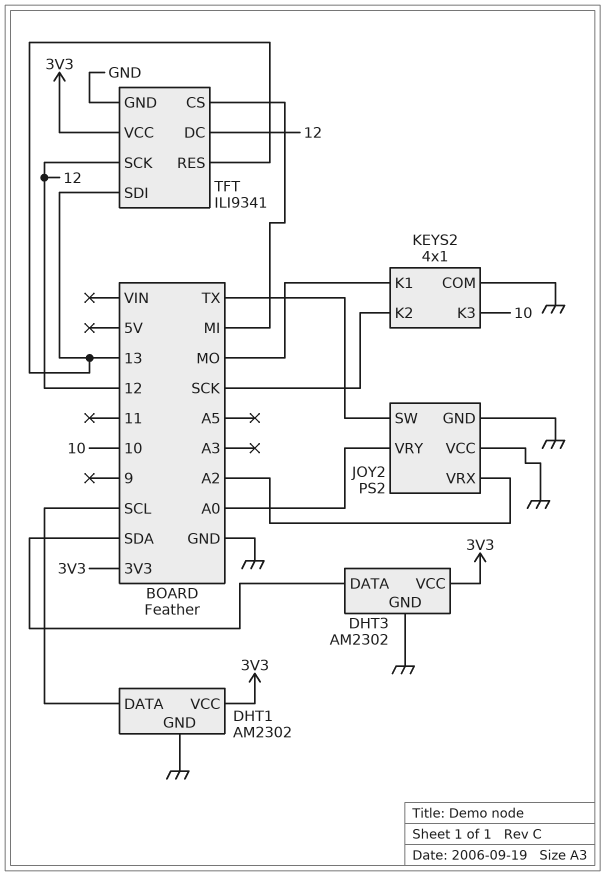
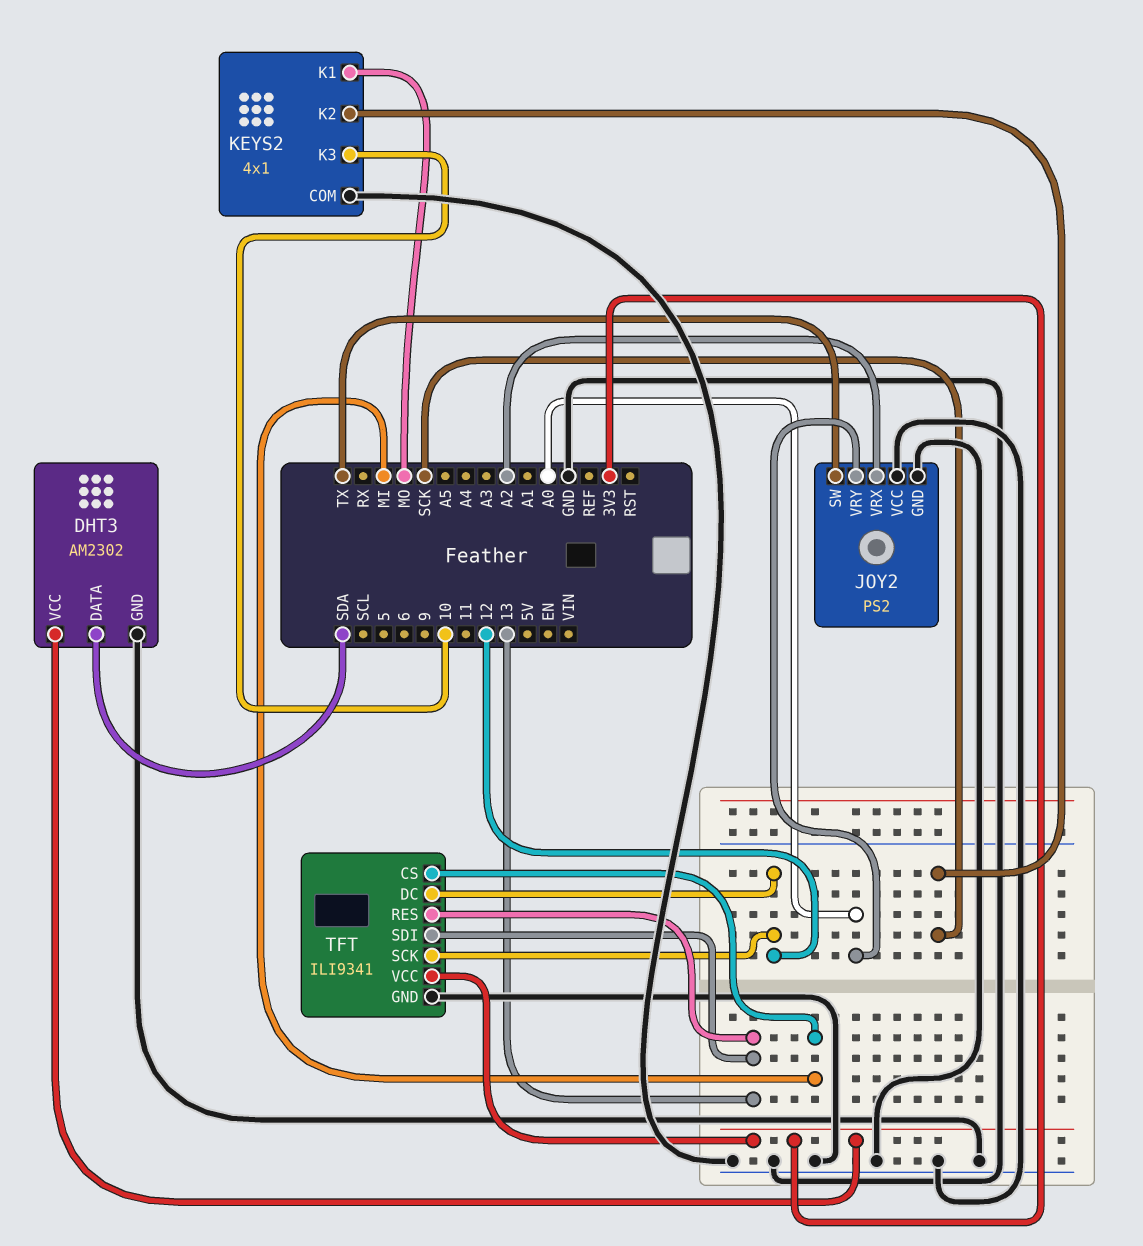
DHT1: AM2302 -> none
DHT1 pin DATA: SCL -> none
DHT1 pin GND: GND -> none
DHT1 pin VCC: 3V3 -> none

